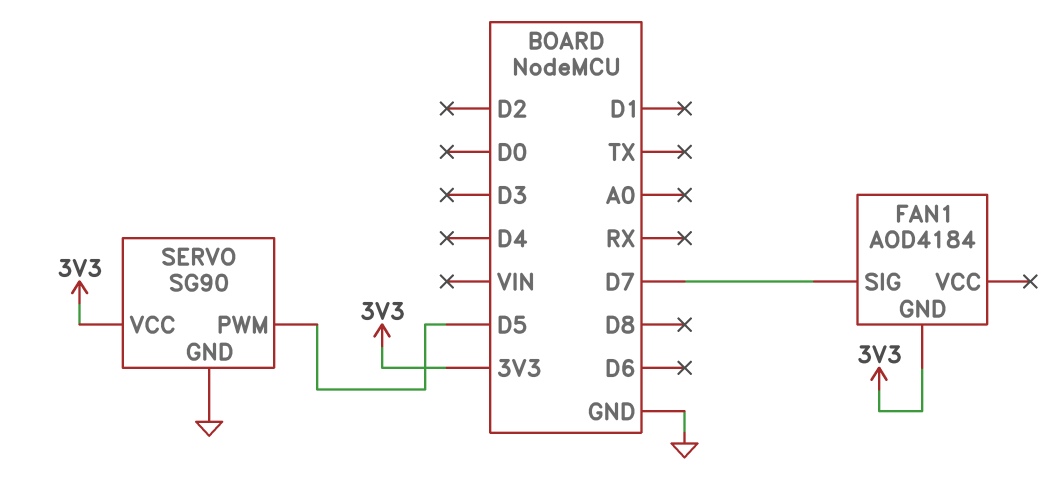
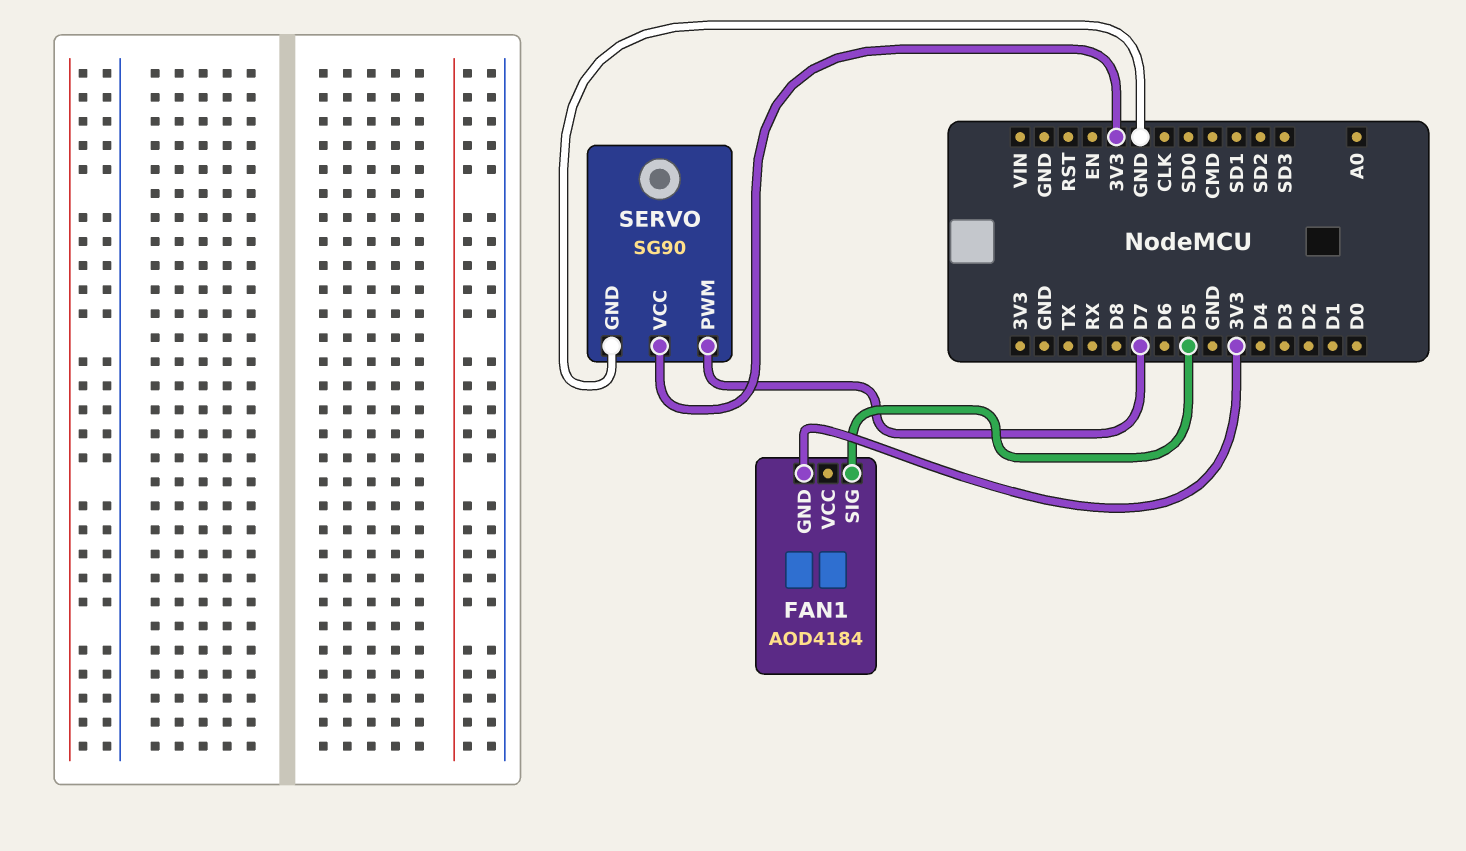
FAN1 pin SIG: D7 -> D5
SERVO pin PWM: D5 -> D7

